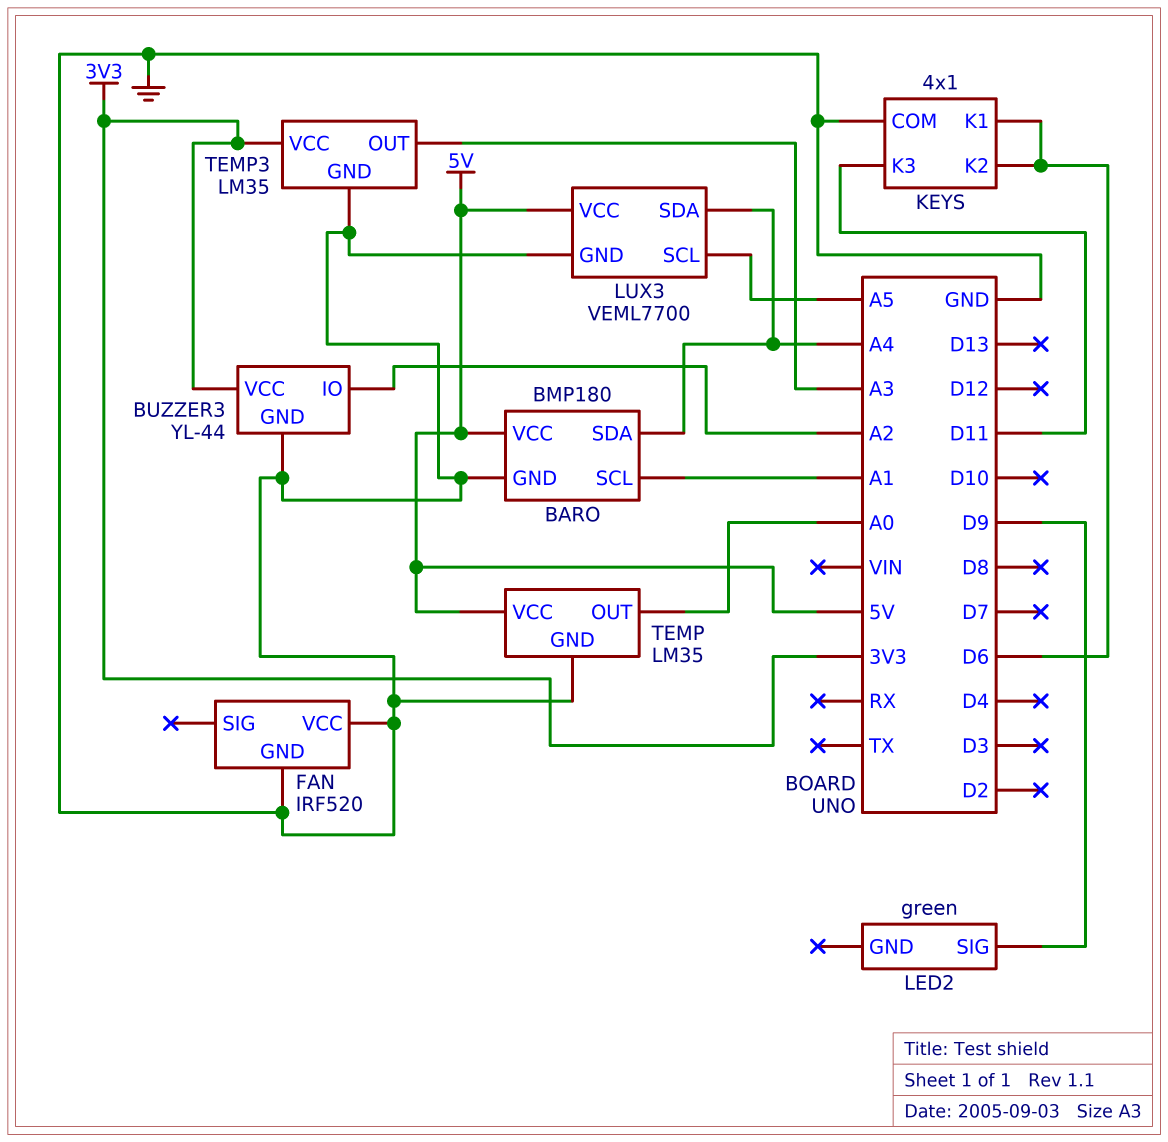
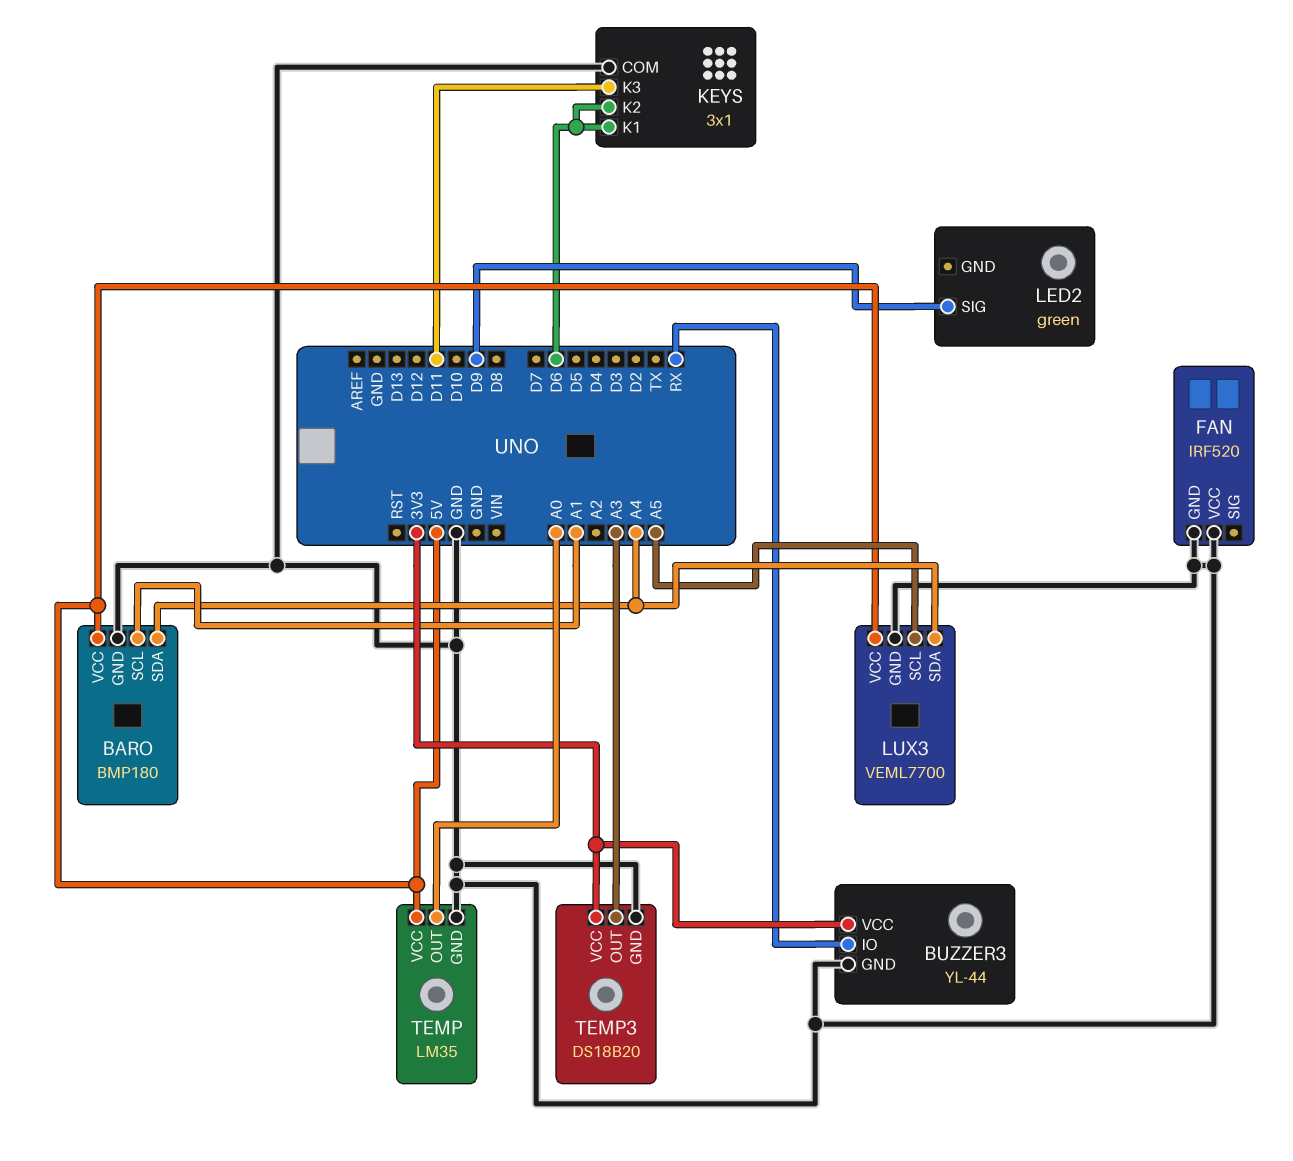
BUZZER3 pin IO: A2 -> RX
KEYS: 4x1 -> 3x1
TEMP3: LM35 -> DS18B20

